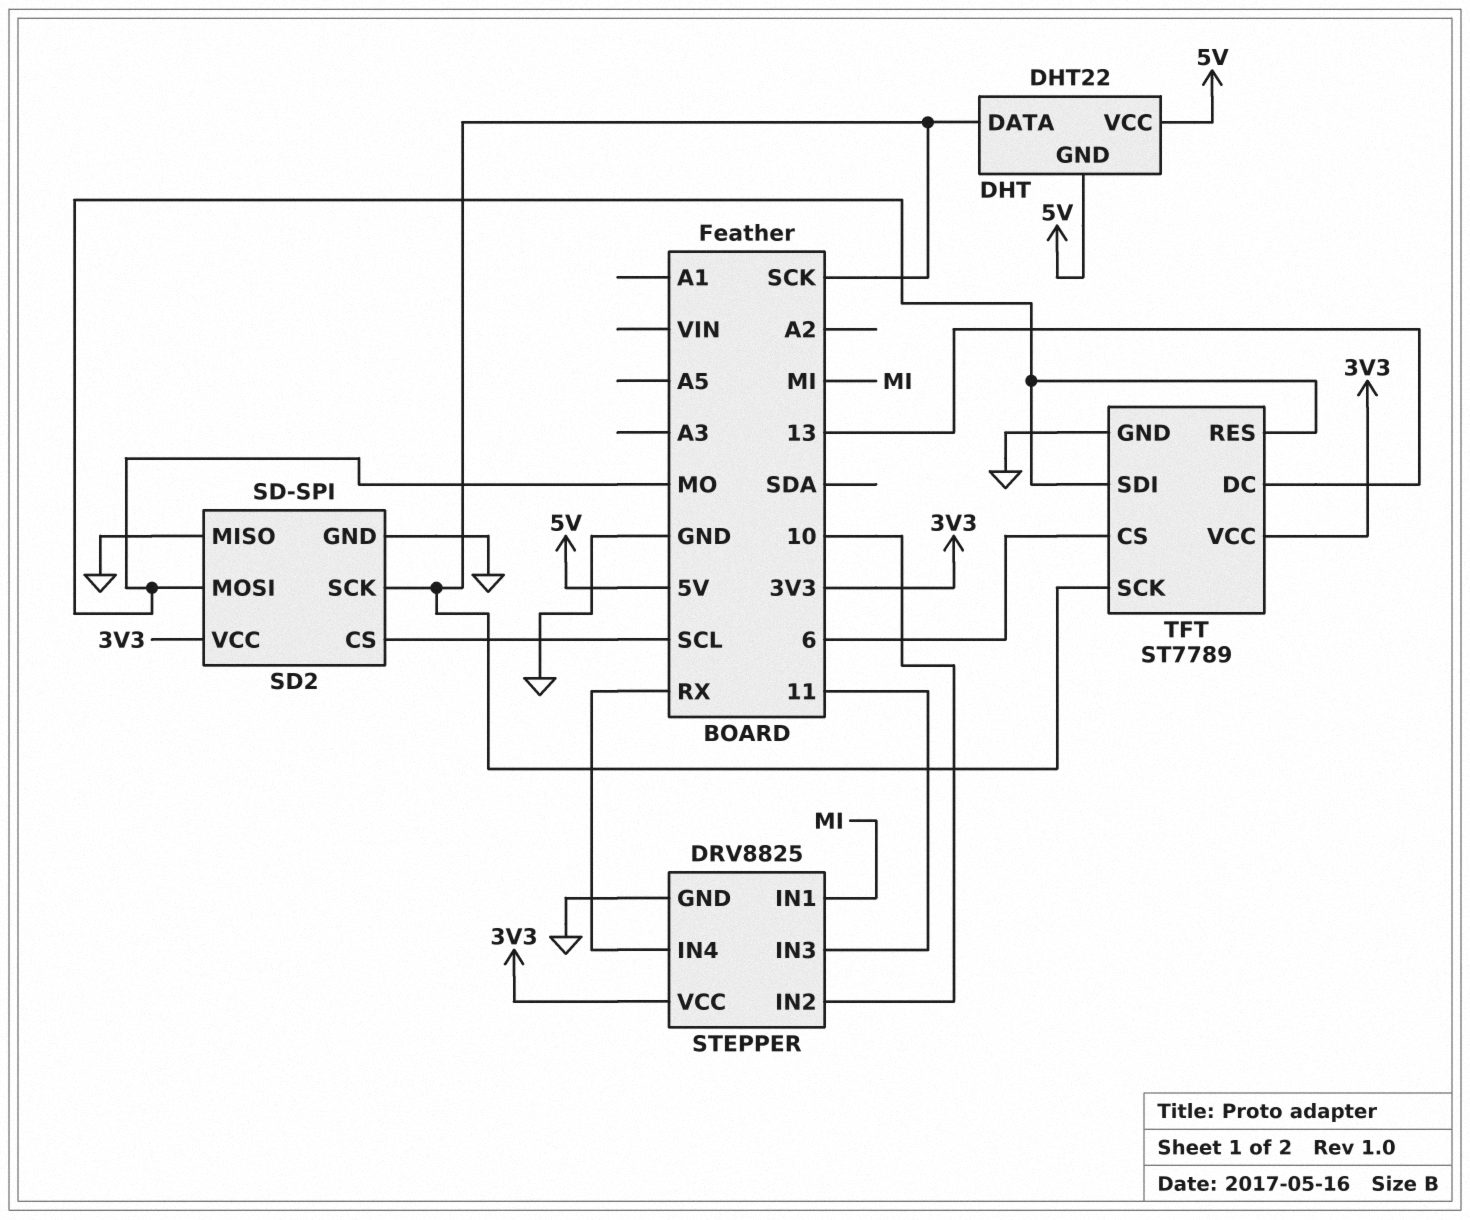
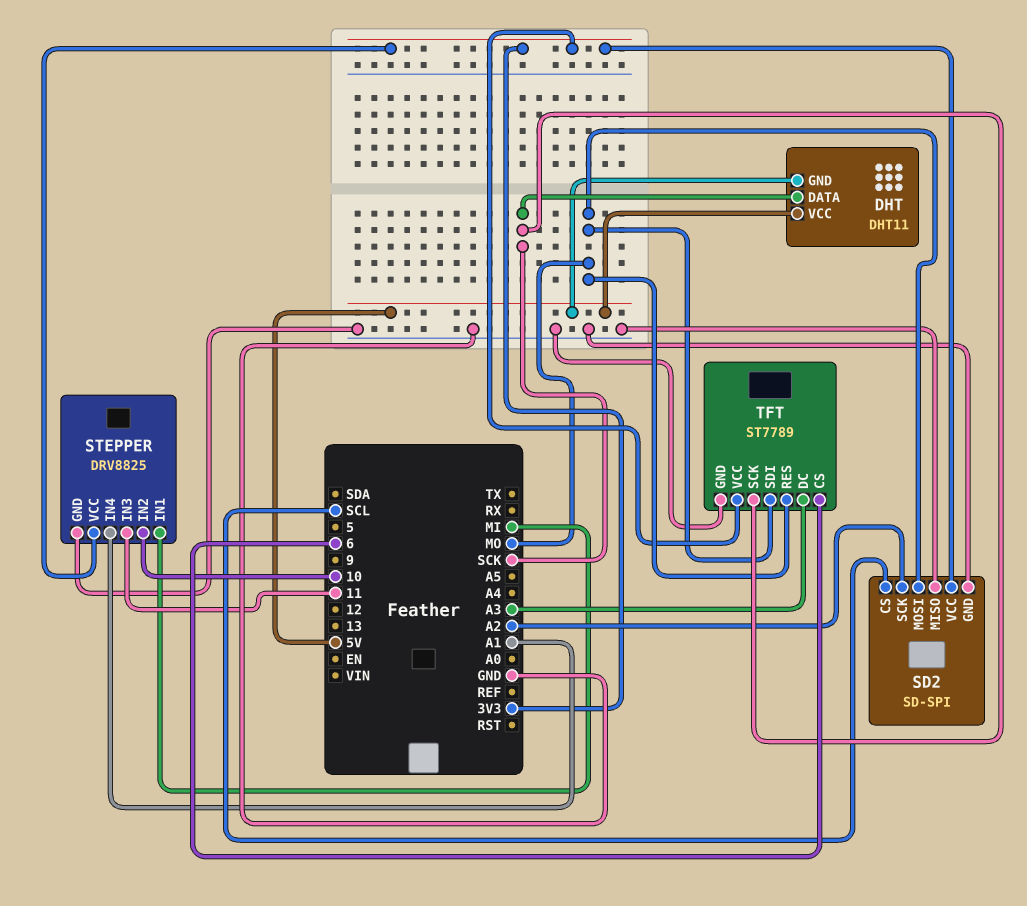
DHT: DHT22 -> DHT11
SD2 pin SCK: SCK -> A2
STEPPER pin IN4: RX -> A1
TFT pin DC: 13 -> A3

